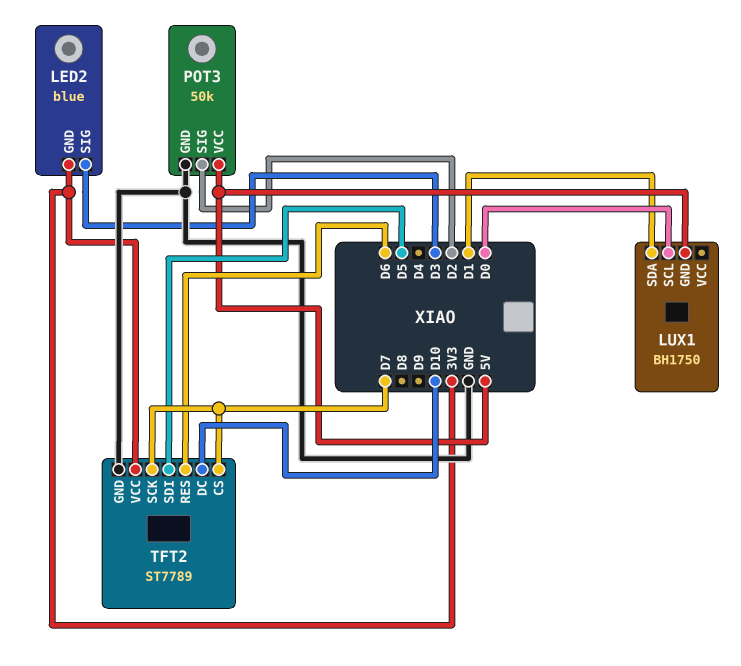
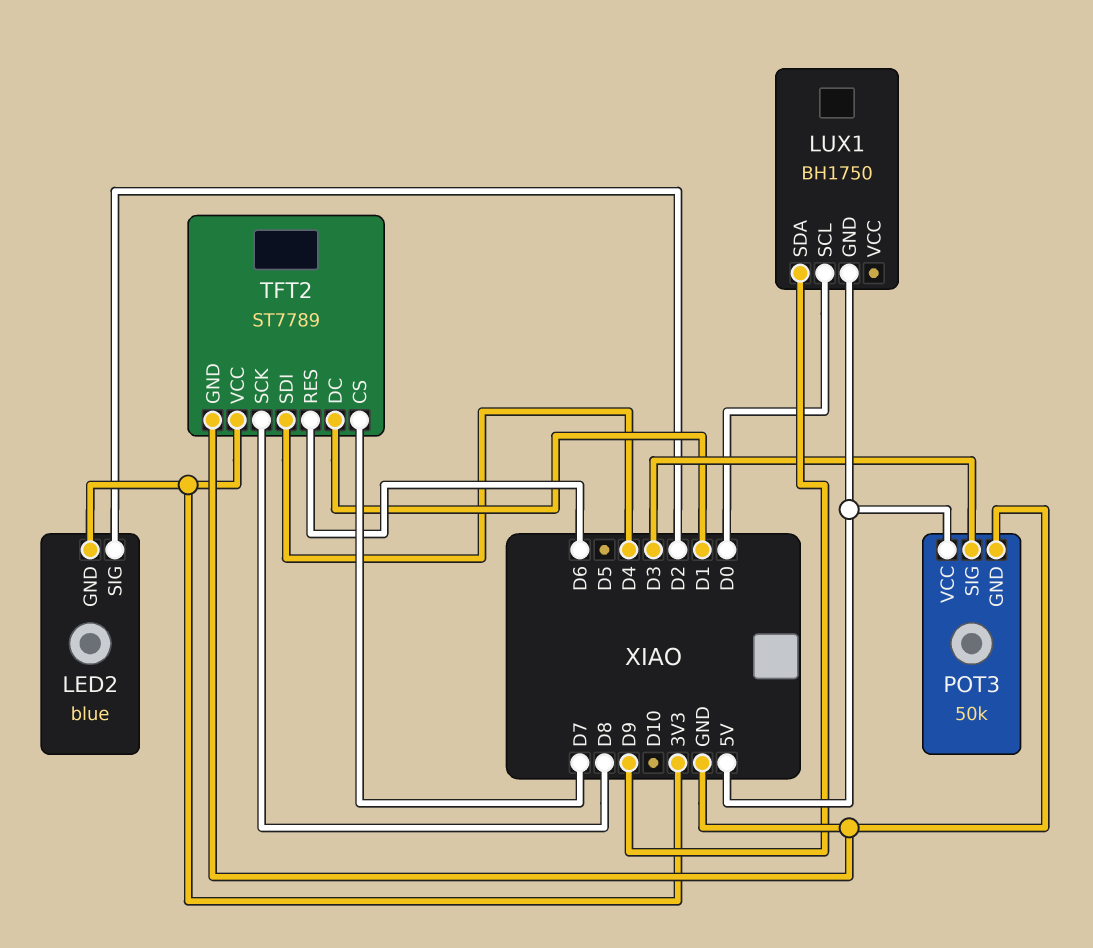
LED2 pin SIG: D3 -> D2
LUX1 pin SDA: D1 -> D9
POT3 pin SIG: D2 -> D3
TFT2 pin DC: D10 -> D1
TFT2 pin SCK: D7 -> D8
TFT2 pin SDI: D5 -> D4

